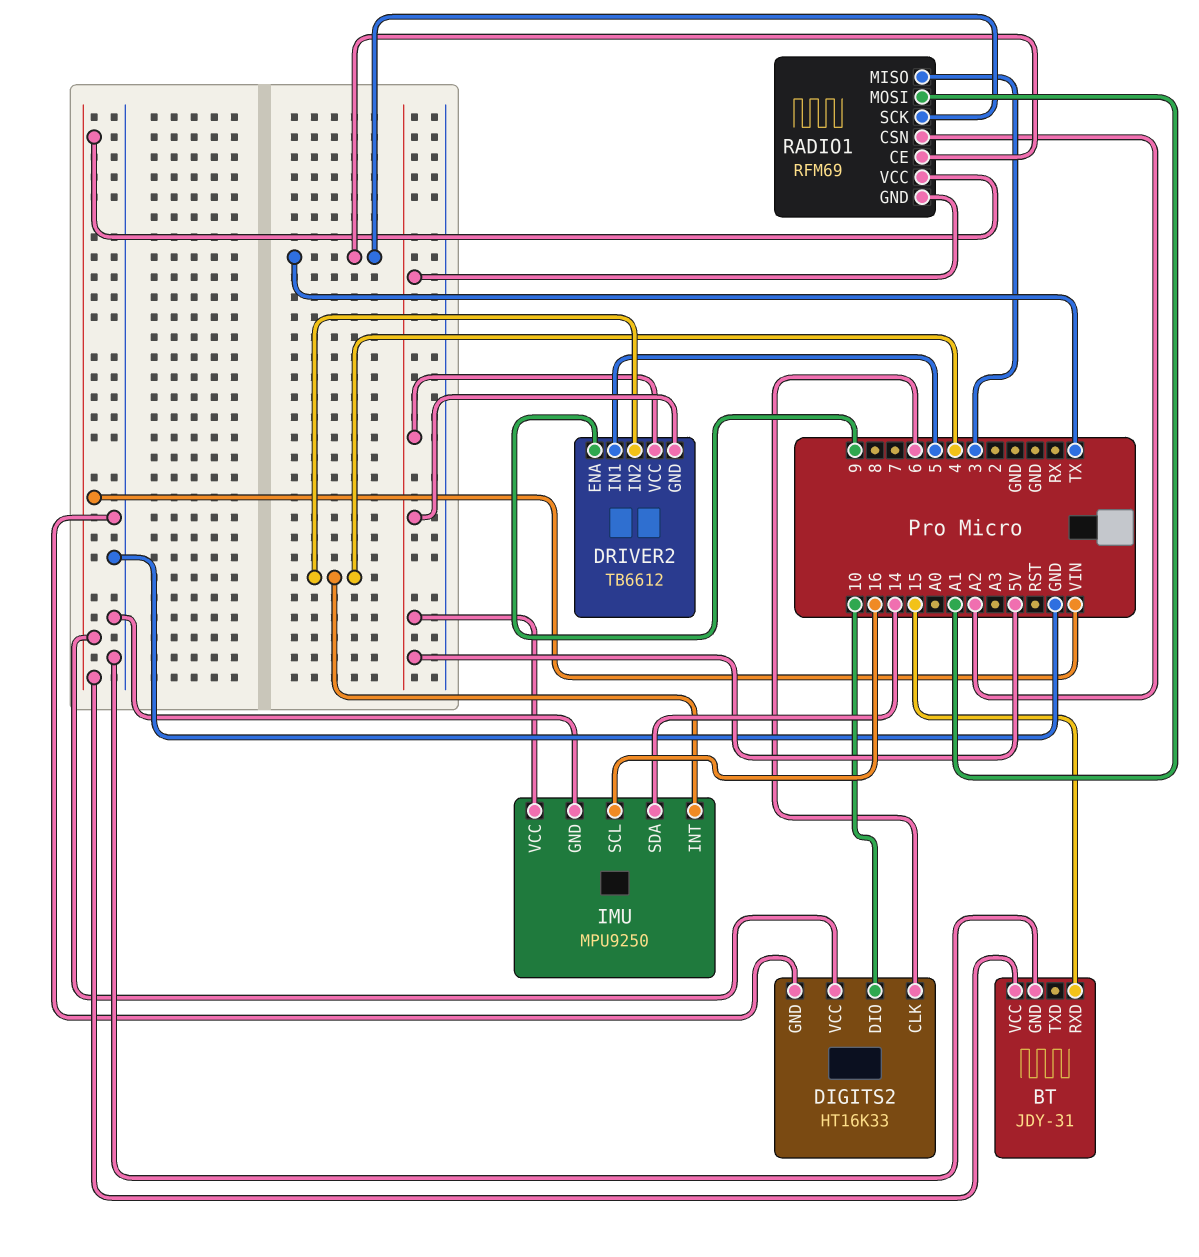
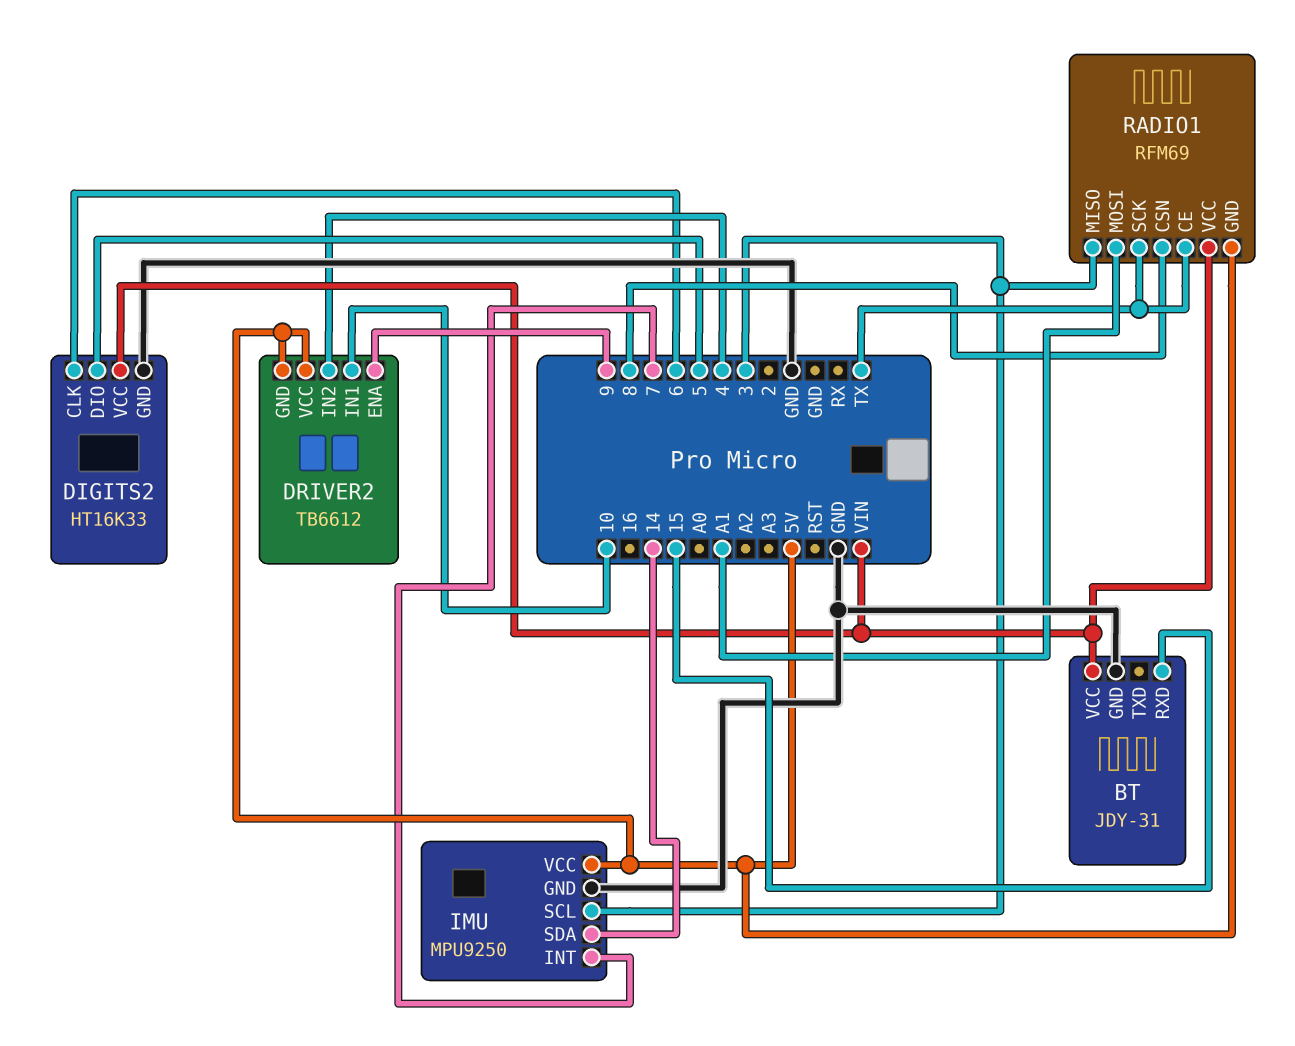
DIGITS2 pin DIO: 10 -> 5
DRIVER2 pin IN1: 5 -> 10
IMU pin INT: 4 -> 7
IMU pin SCL: 16 -> 3
RADIO1 pin CSN: A2 -> 8

